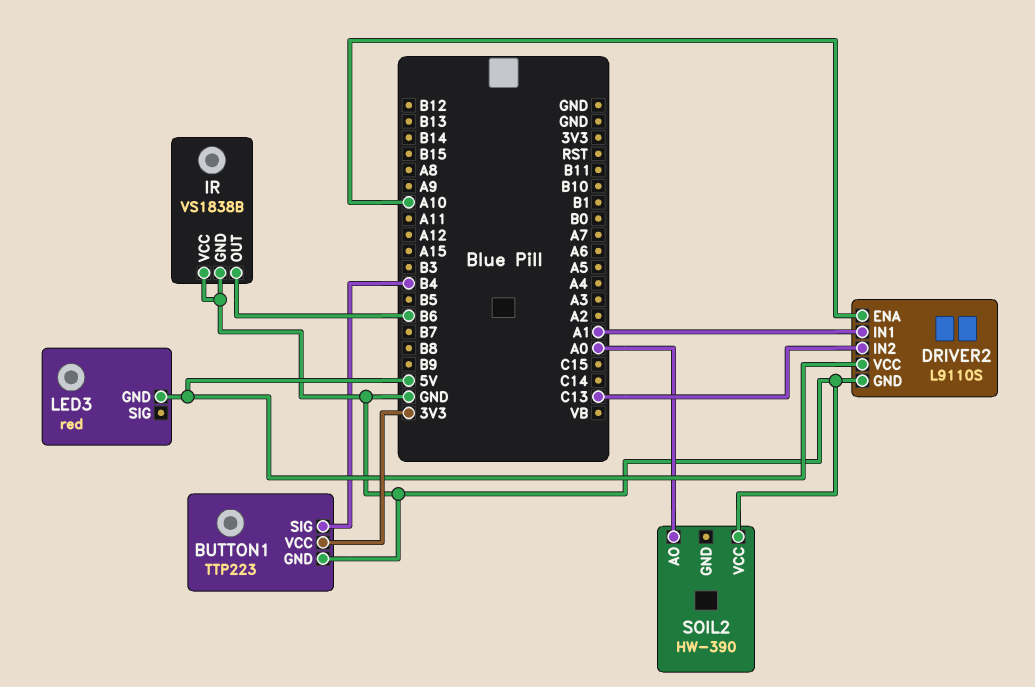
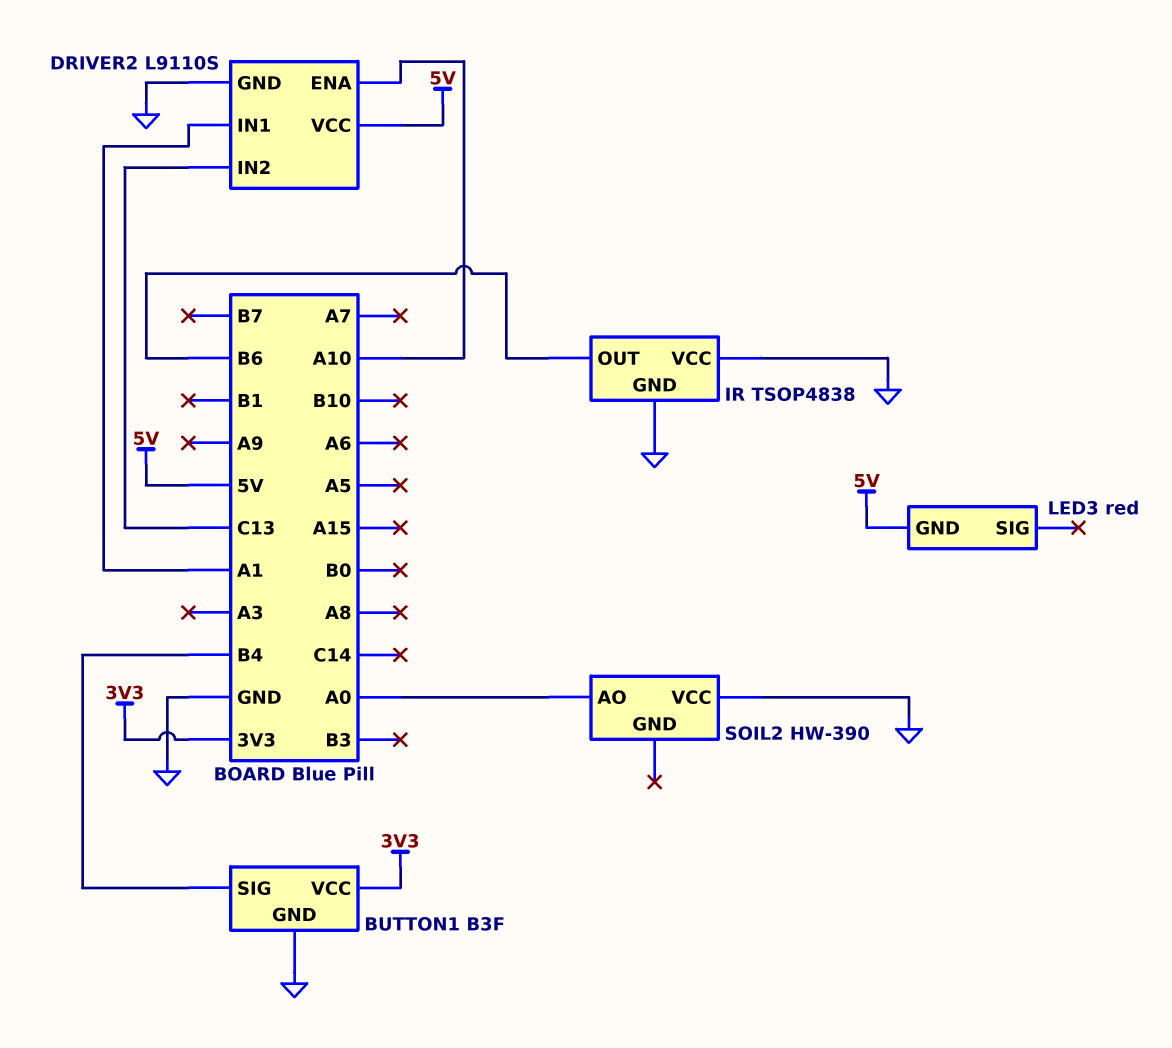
BUTTON1: TTP223 -> B3F
IR: VS1838B -> TSOP4838

